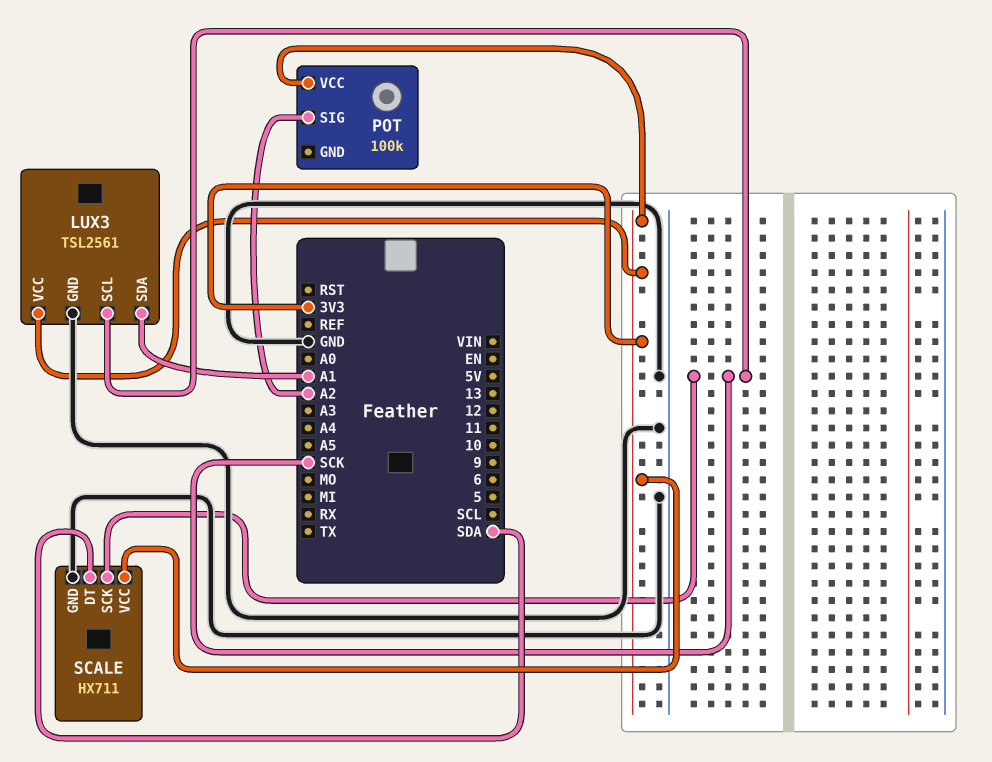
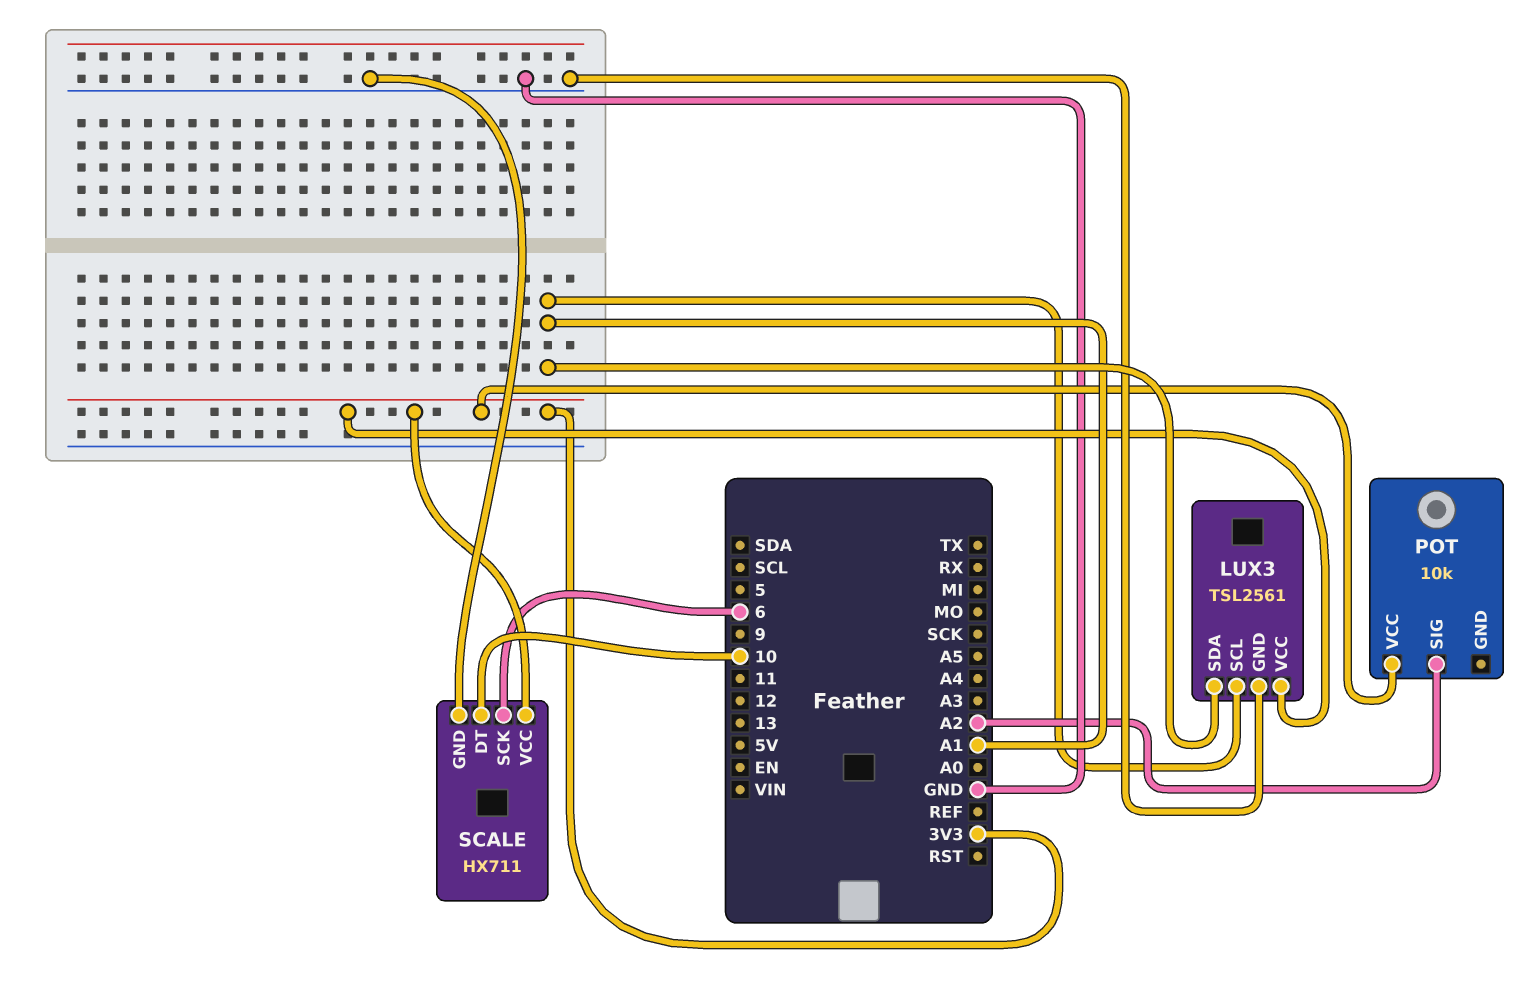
LUX3 pin SCL: SCK -> A1
POT: 100k -> 10k
SCALE pin DT: SDA -> 10
SCALE pin SCK: SCK -> 6

